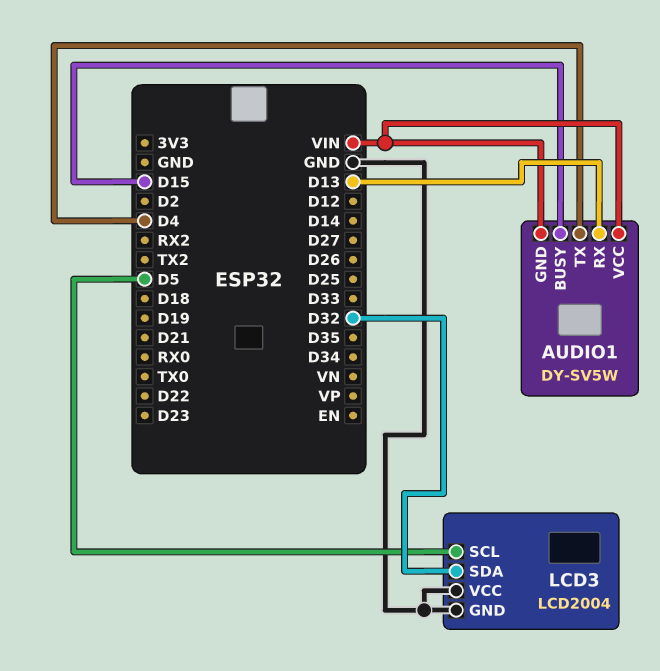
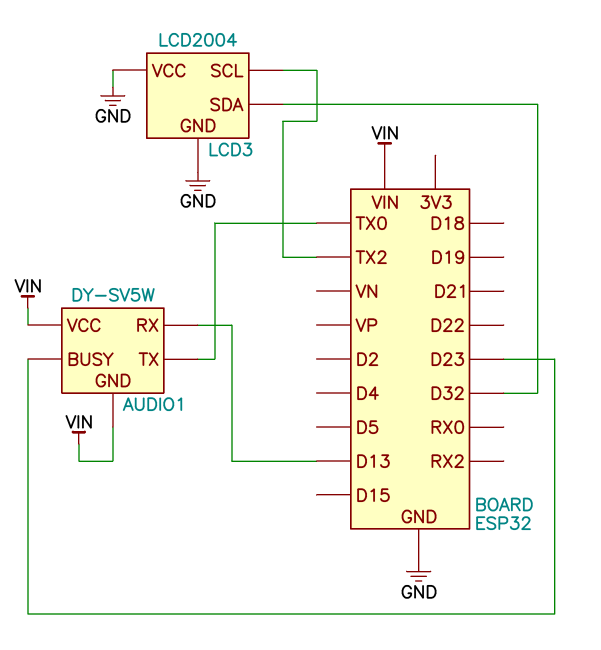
AUDIO1 pin BUSY: D15 -> D23
AUDIO1 pin TX: D4 -> TX0
LCD3 pin SCL: D5 -> TX2

